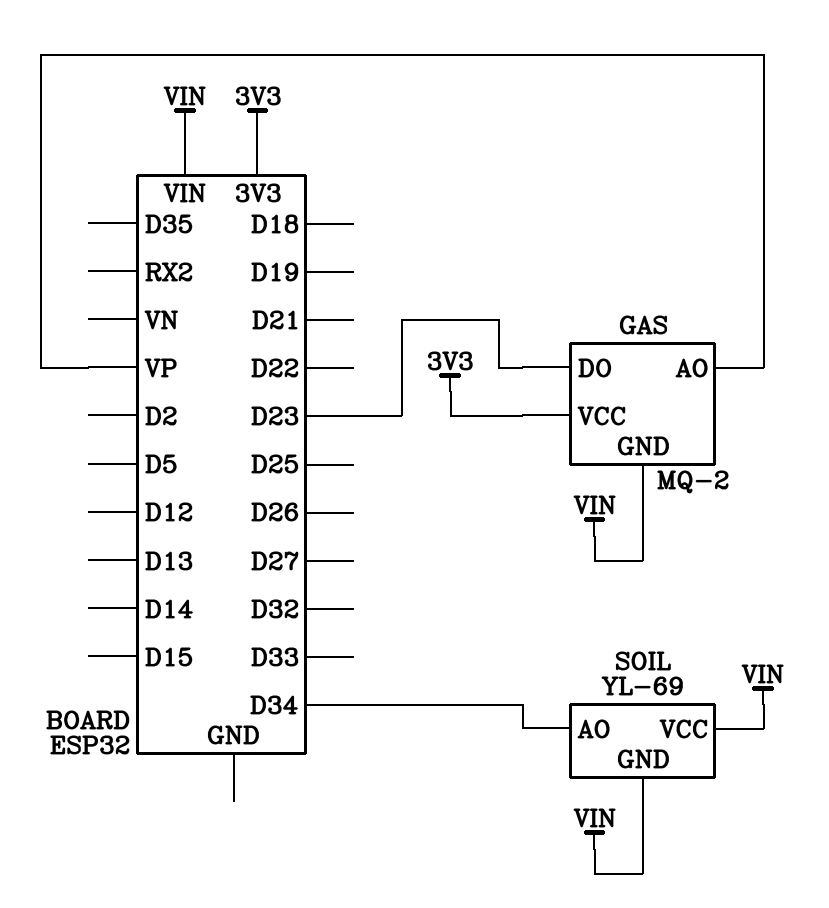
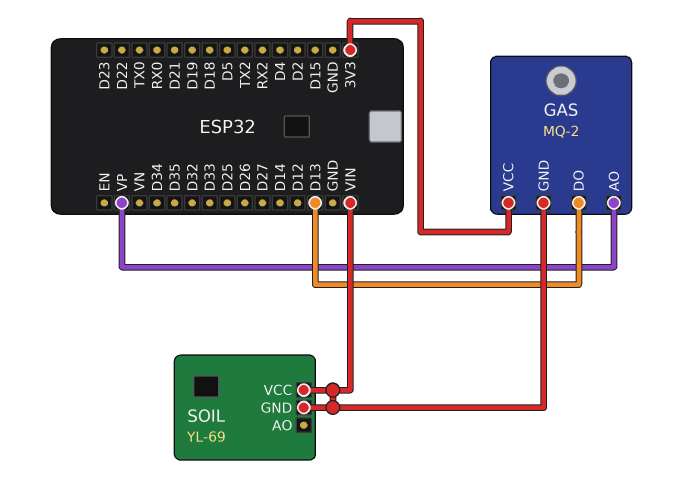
GAS pin DO: D23 -> D13
SOIL pin AO: D34 -> none

